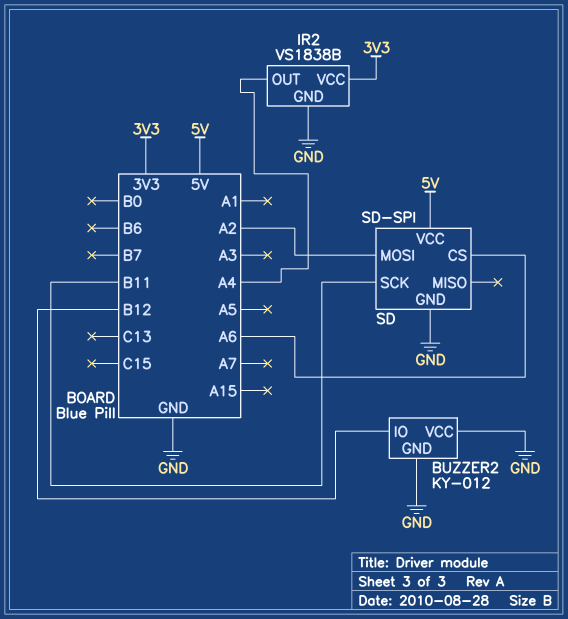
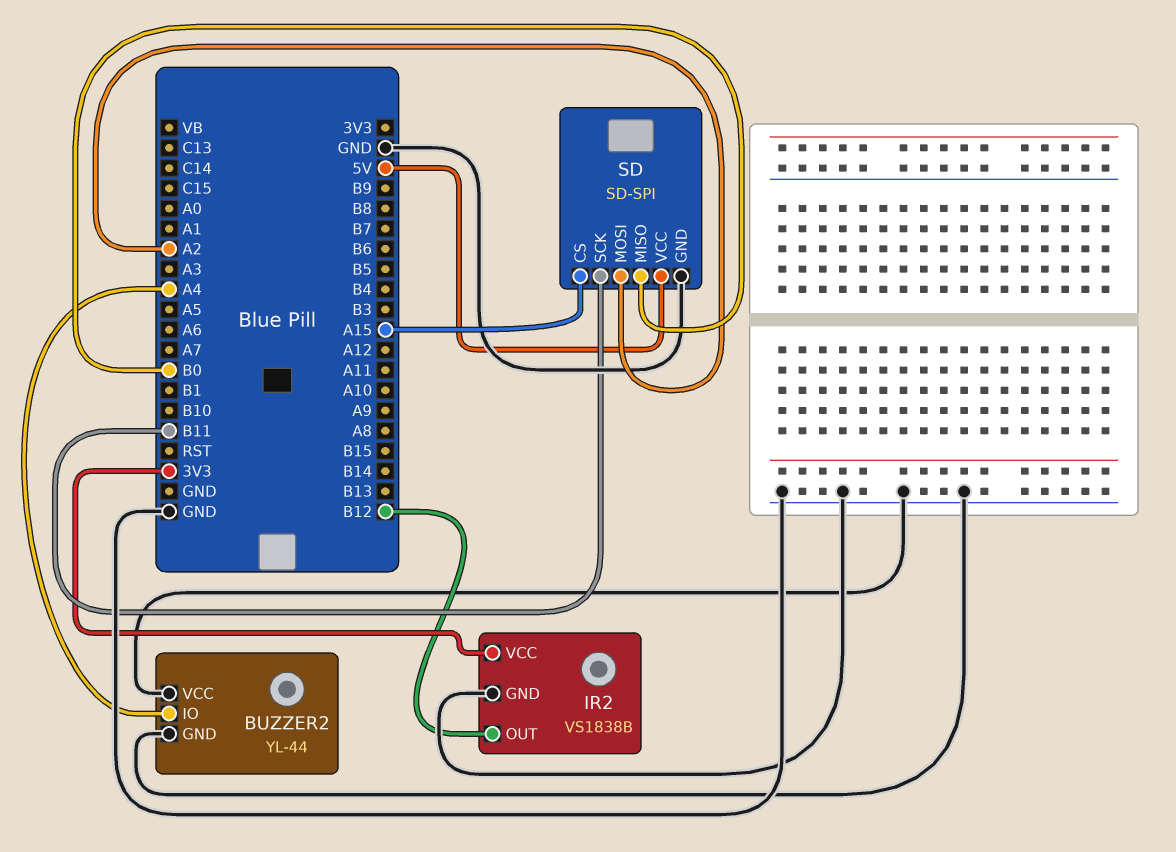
BUZZER2: KY-012 -> YL-44
BUZZER2 pin IO: B12 -> A4
IR2 pin OUT: A4 -> B12
SD pin CS: A6 -> A15
SD pin MISO: none -> B0

